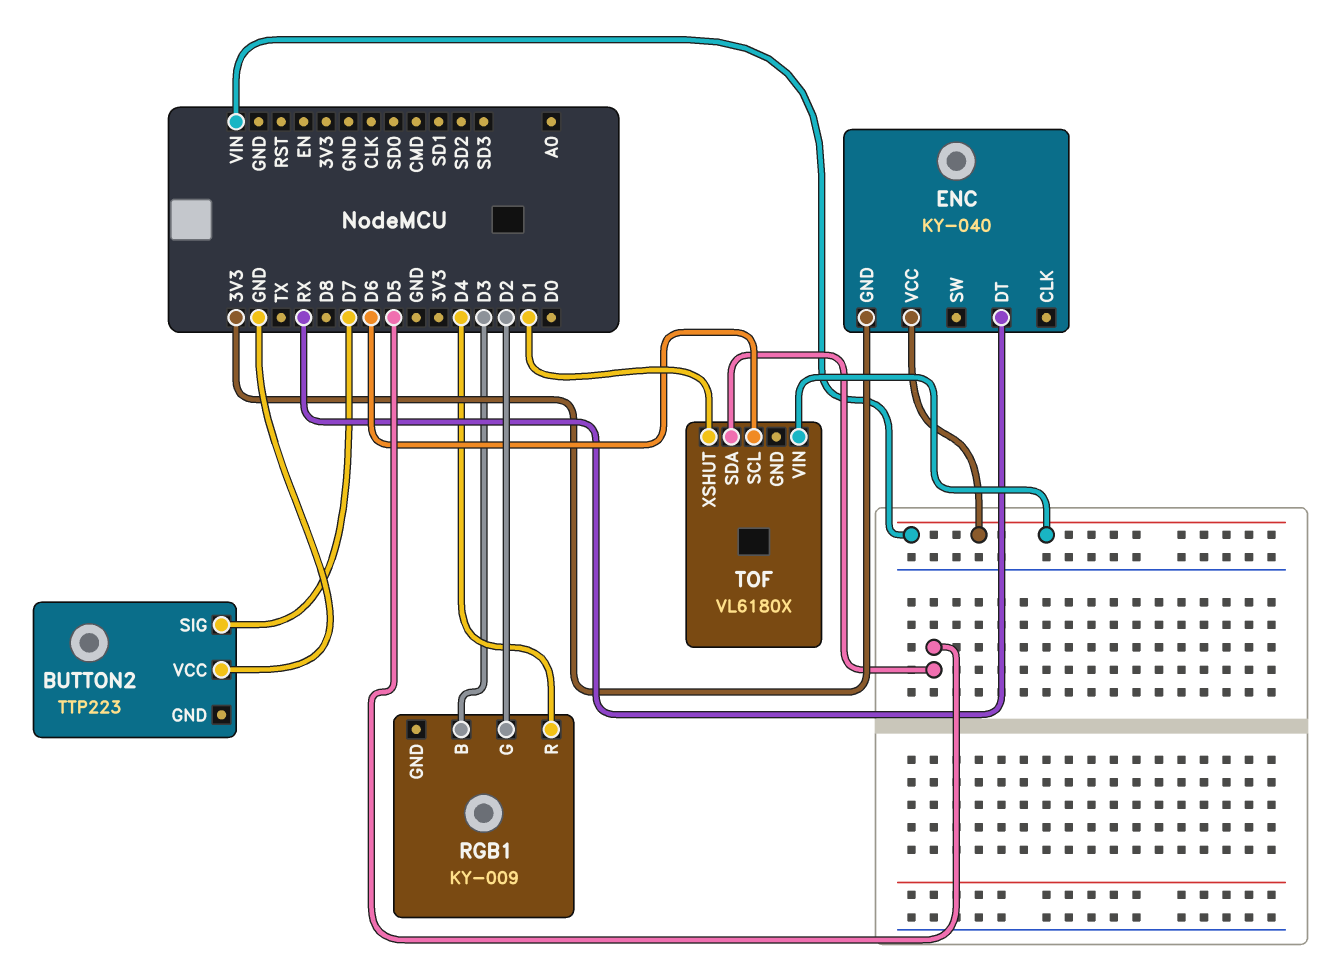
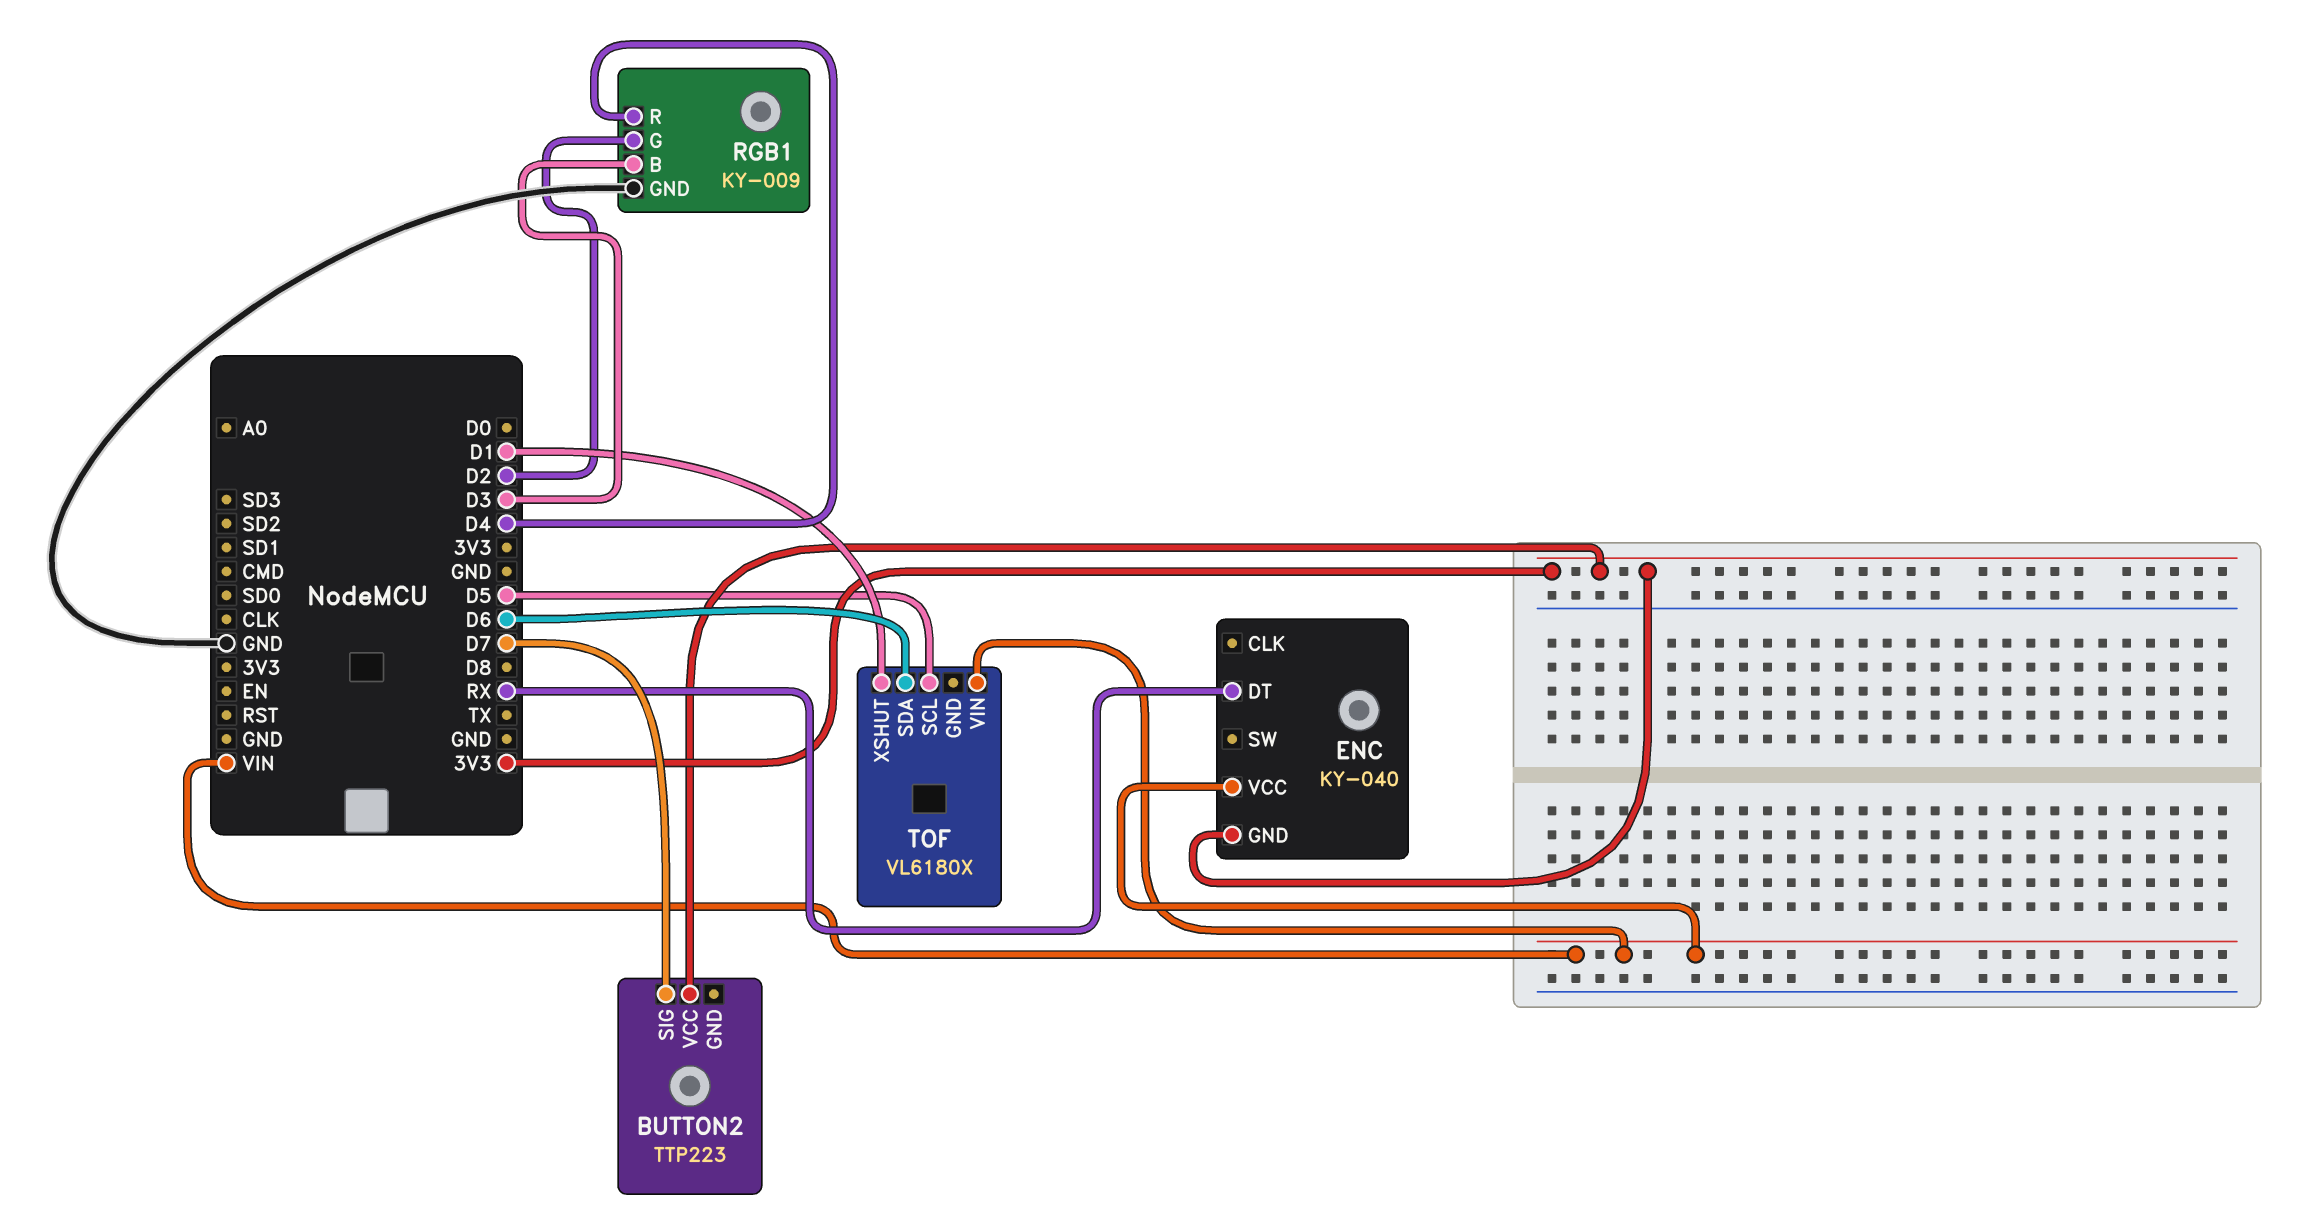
BUTTON2 pin VCC: GND -> 3V3
RGB1 pin GND: none -> GND
TOF pin SCL: D6 -> D5
TOF pin SDA: D5 -> D6

